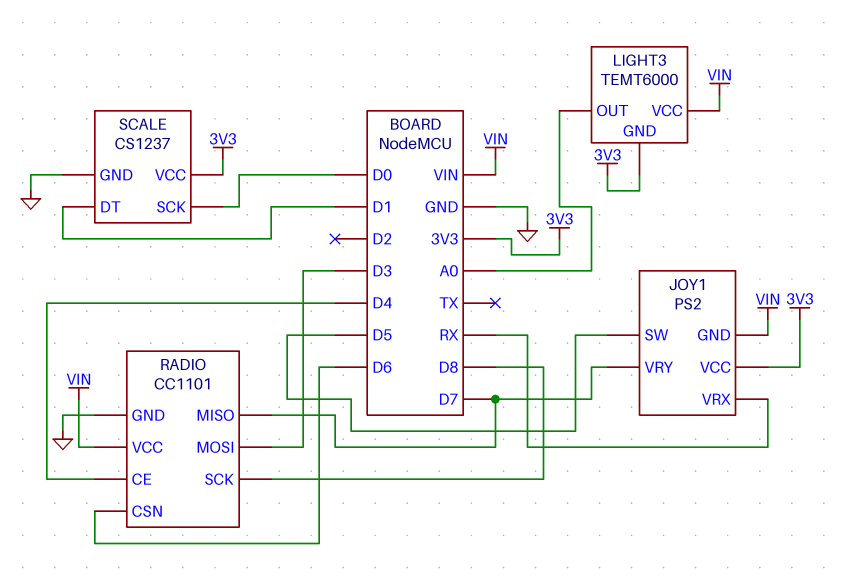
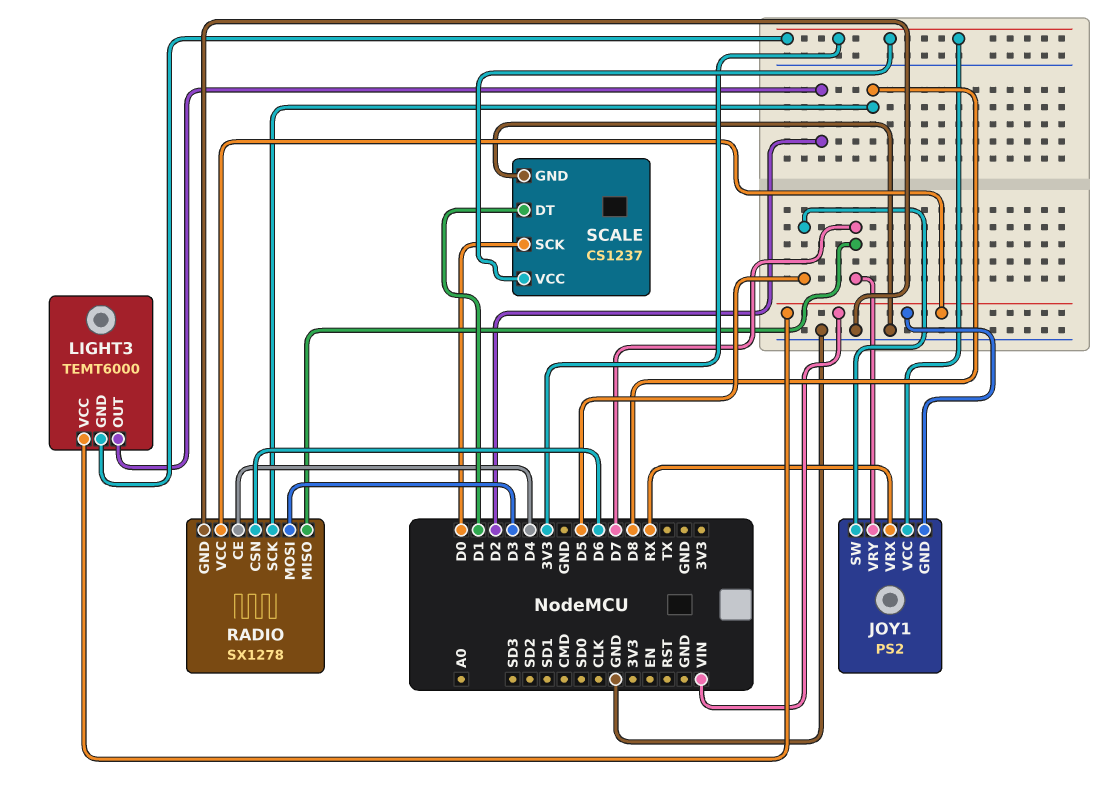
LIGHT3 pin OUT: A0 -> D2
RADIO: CC1101 -> SX1278

